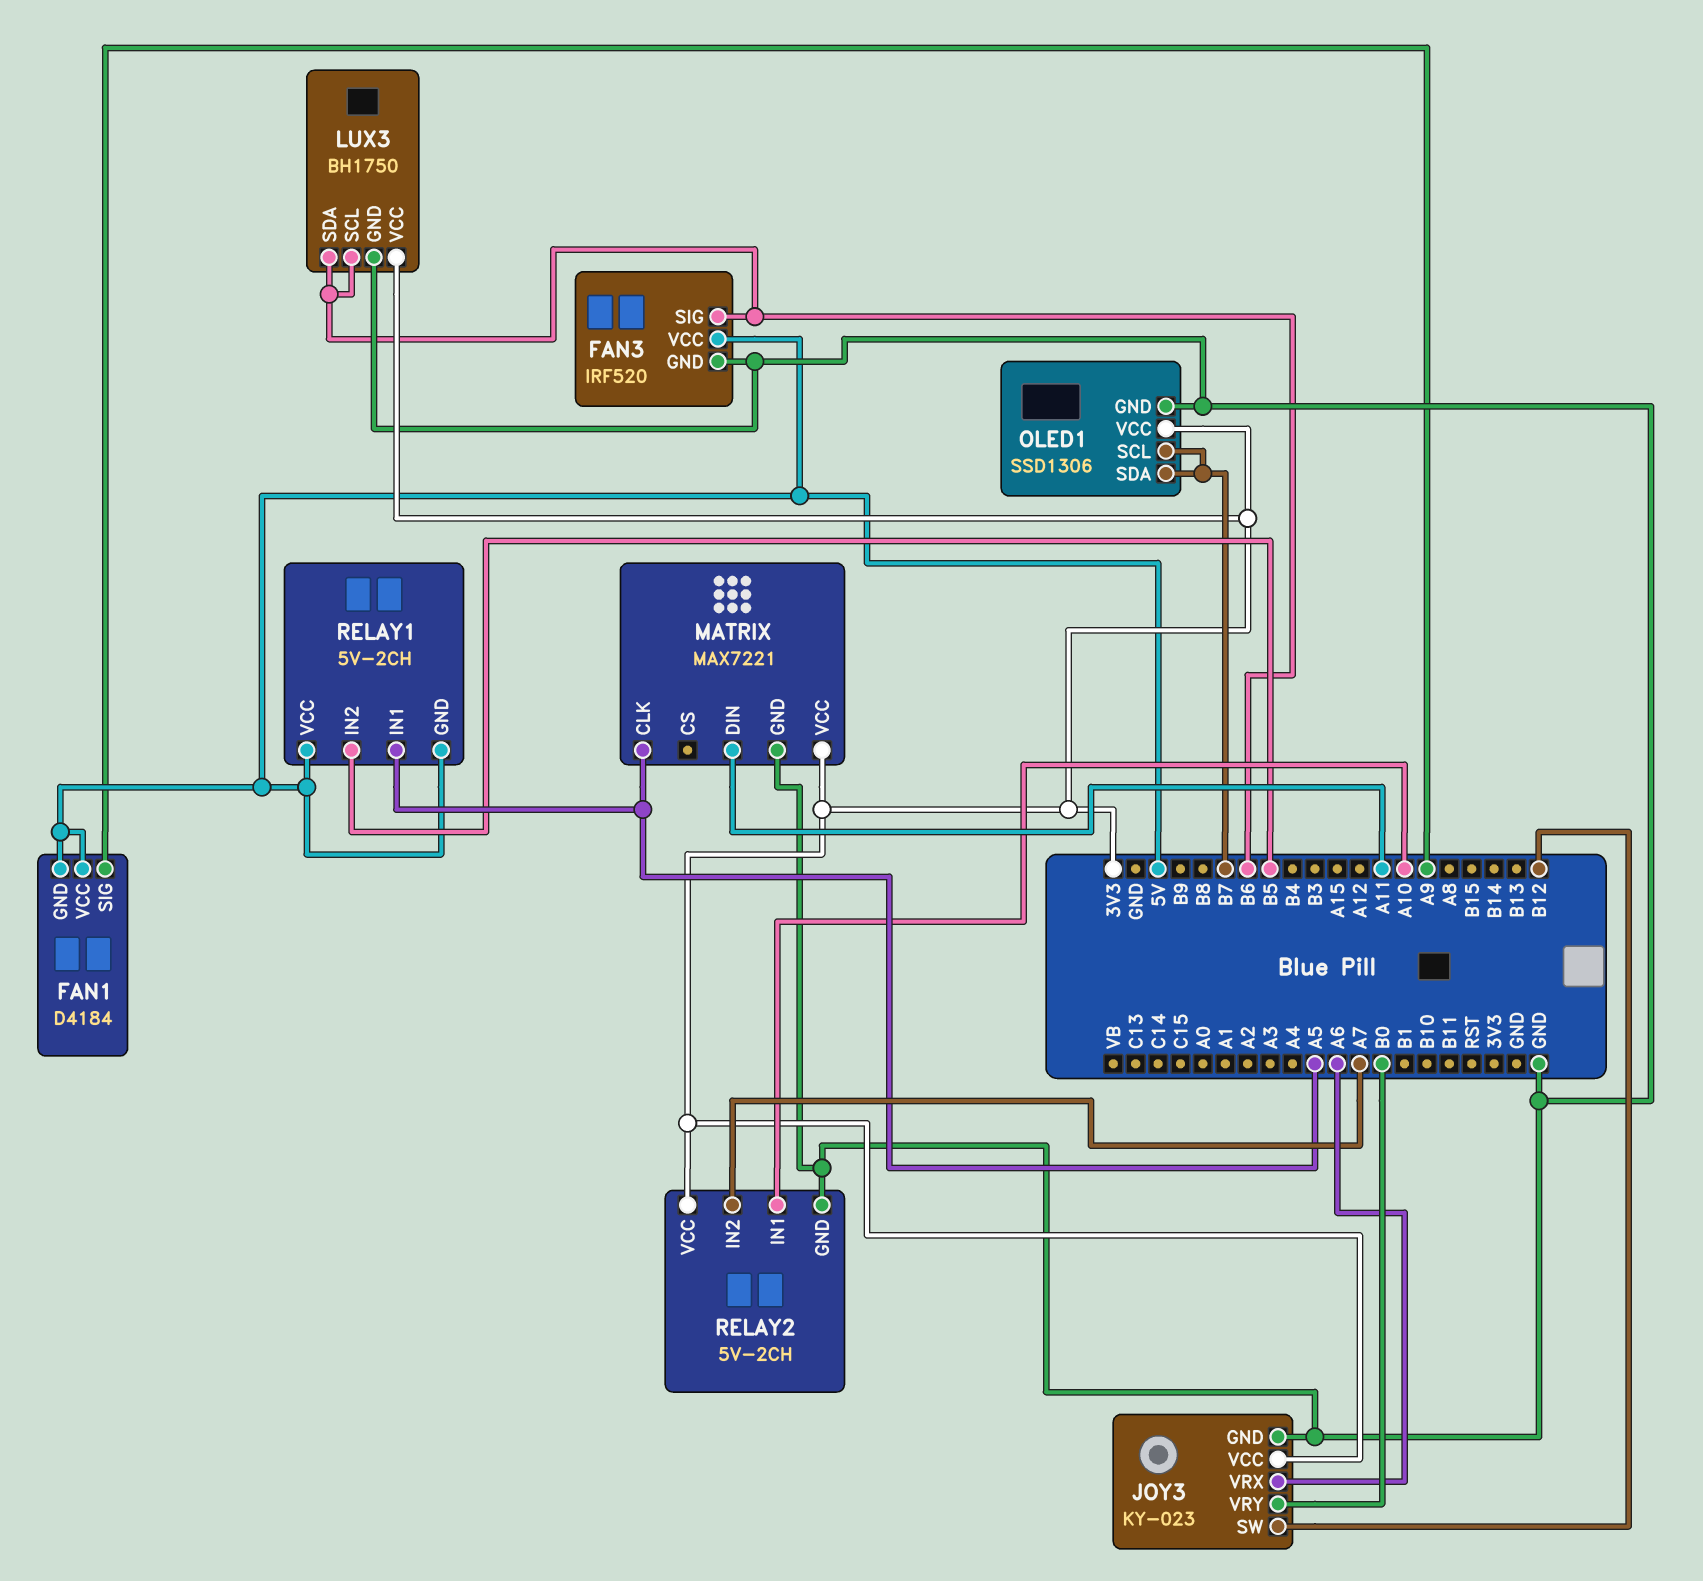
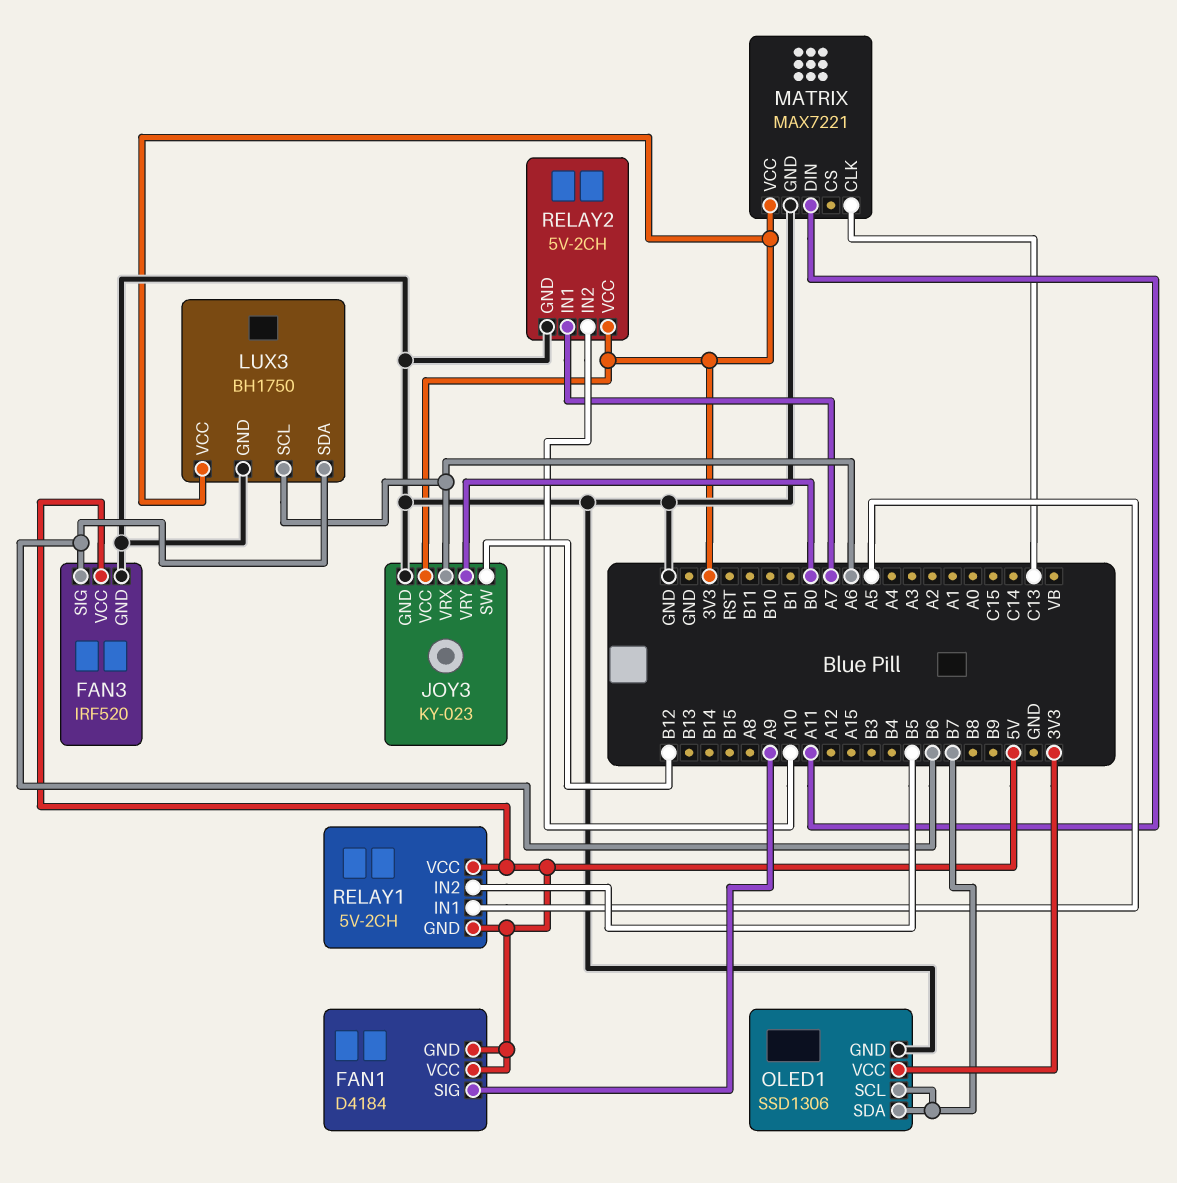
LUX3 pin SCL: B6 -> A6
MATRIX pin CLK: A5 -> C13
RELAY2 pin IN1: A10 -> A7
RELAY2 pin IN2: A7 -> A10

